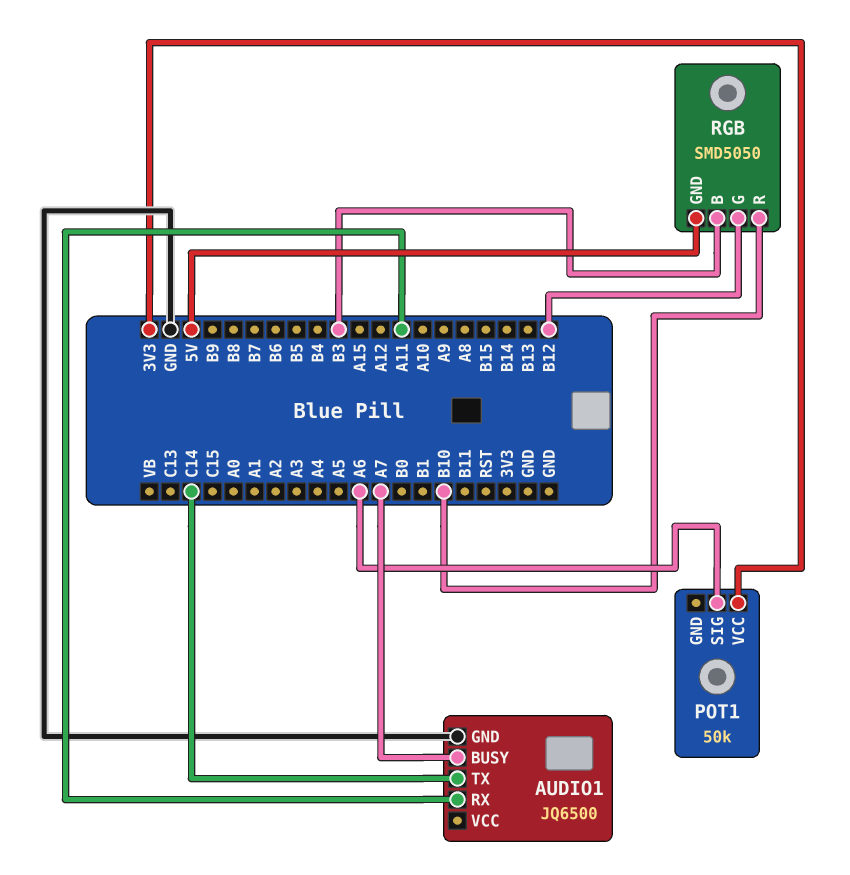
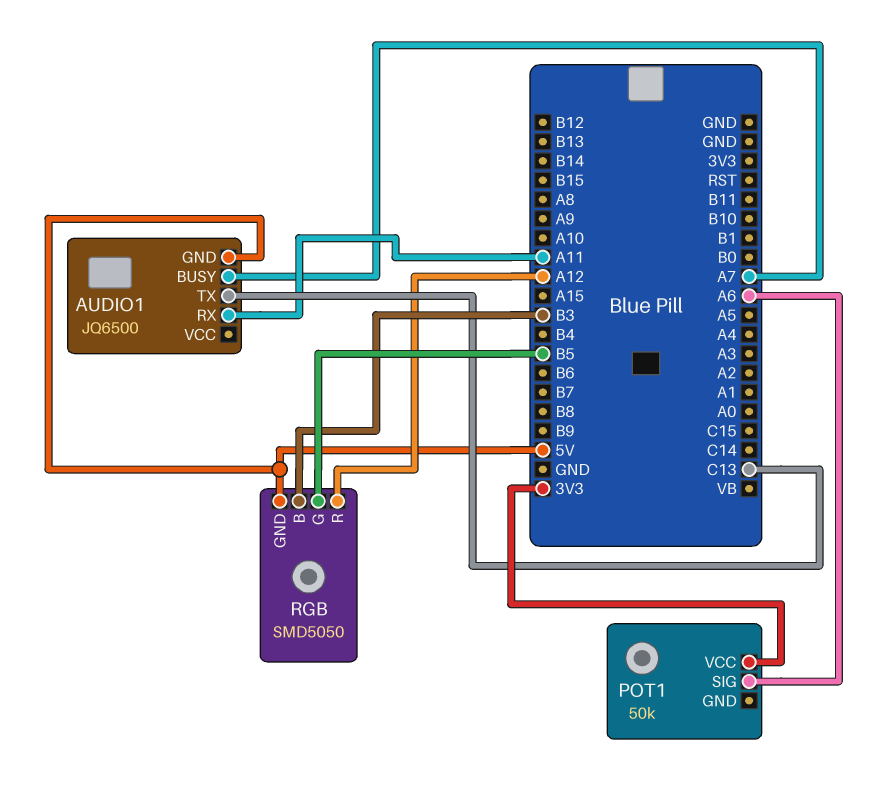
AUDIO1 pin GND: GND -> 5V
AUDIO1 pin TX: C14 -> C13
RGB pin G: B12 -> B5
RGB pin R: B10 -> A12

